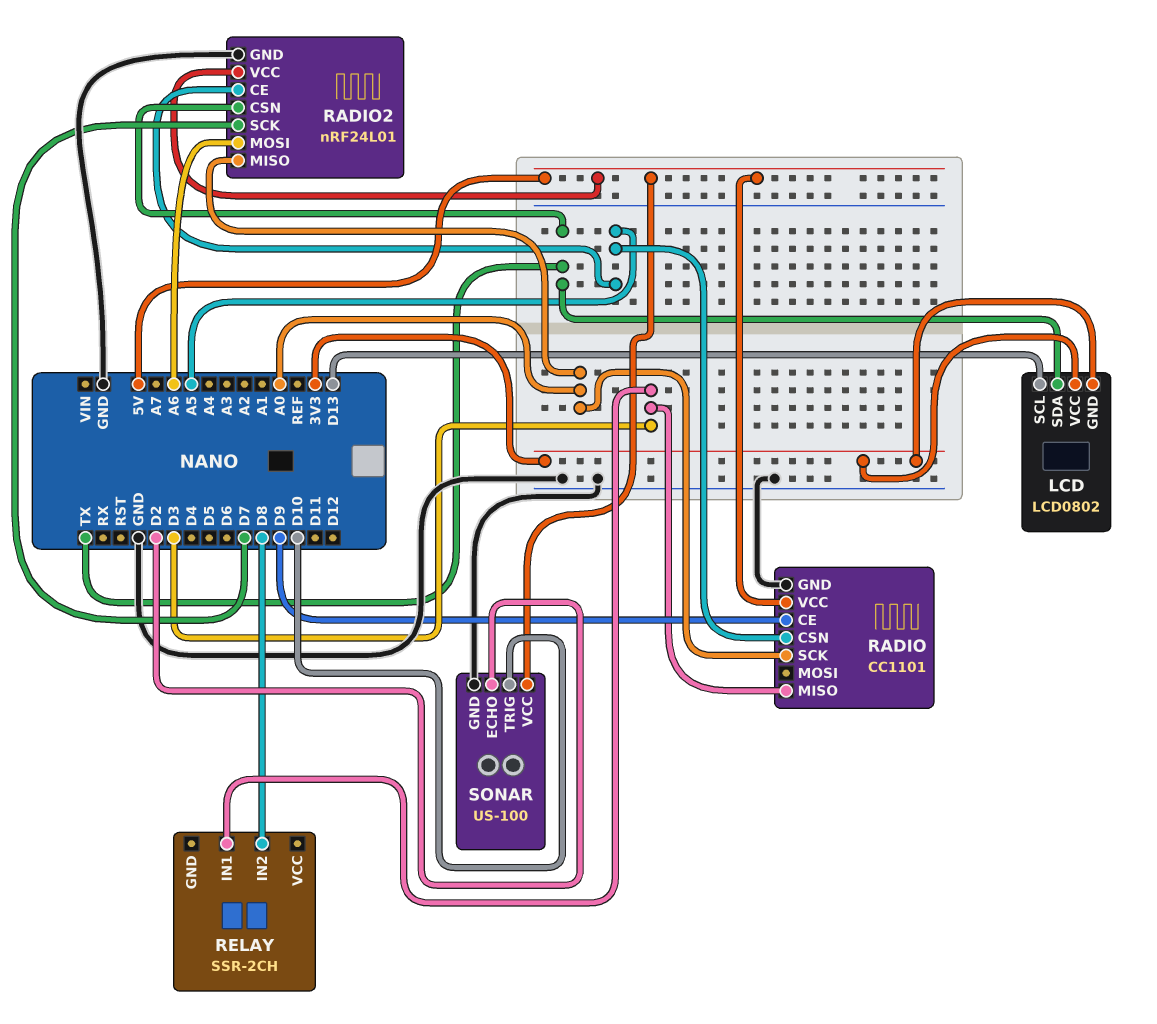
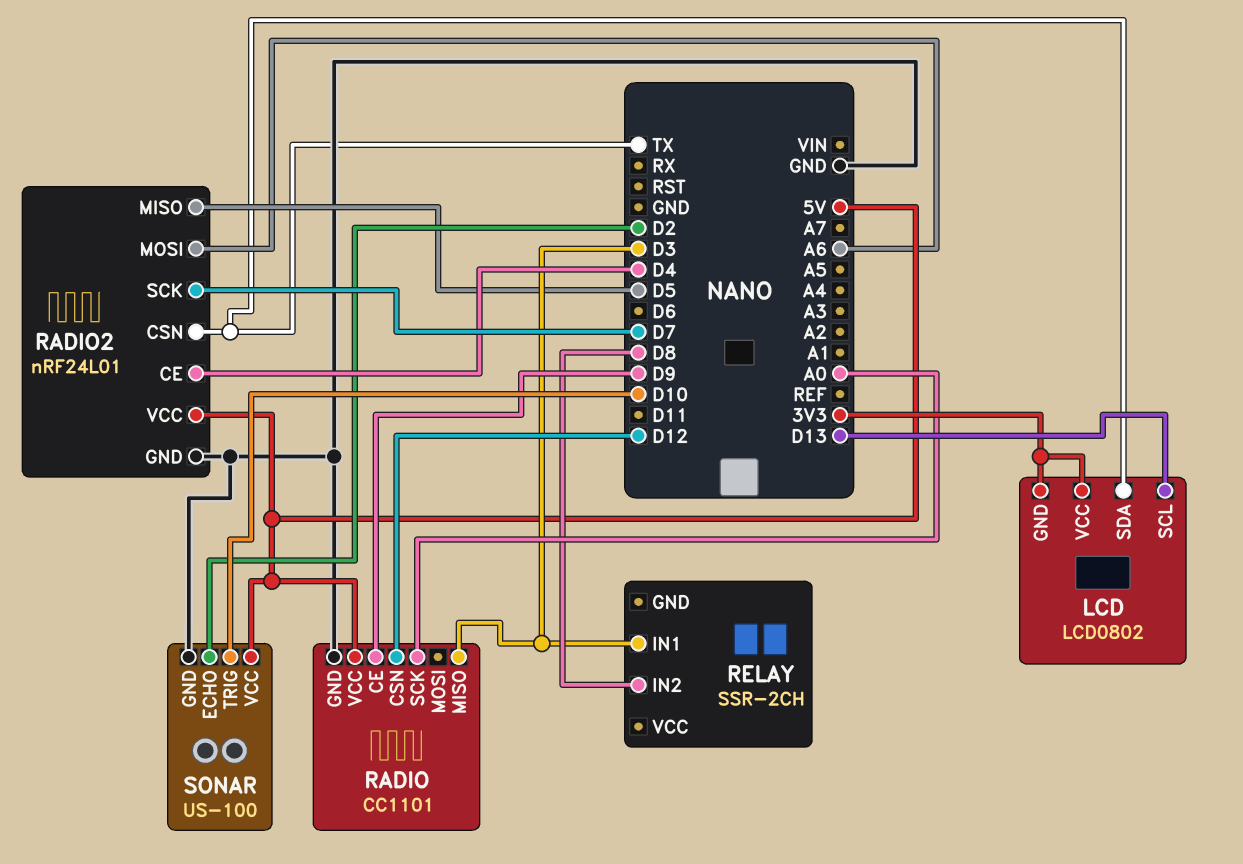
RADIO pin CSN: A5 -> D12
RADIO2 pin CE: A5 -> D4
RADIO2 pin MISO: A0 -> D5

